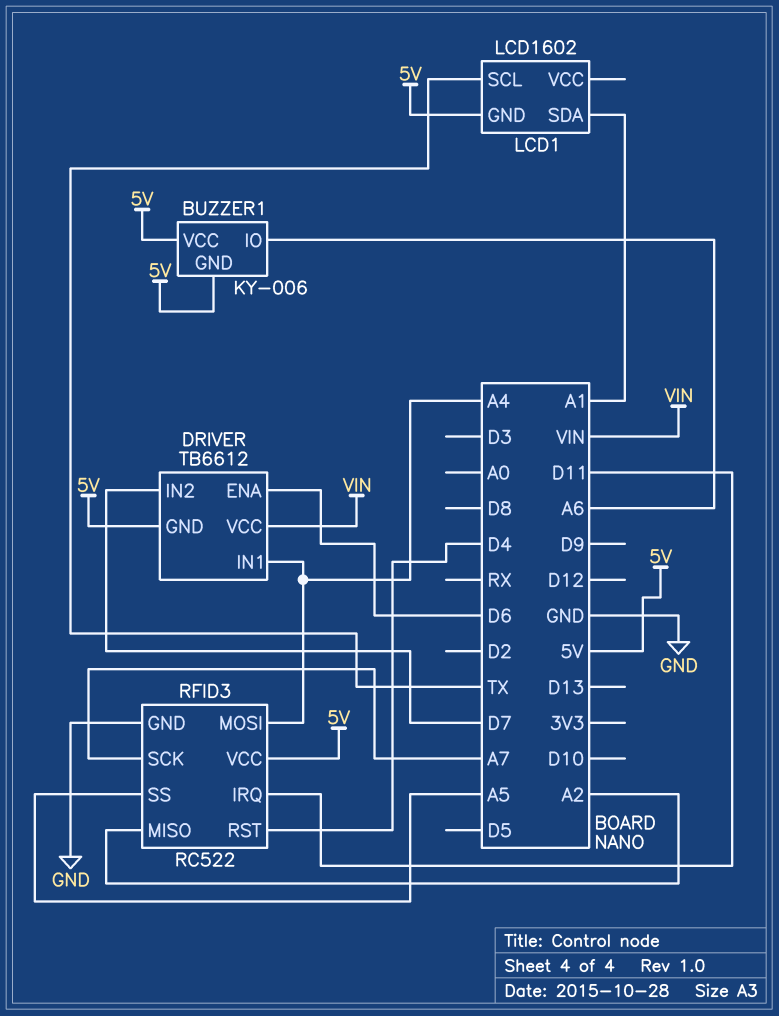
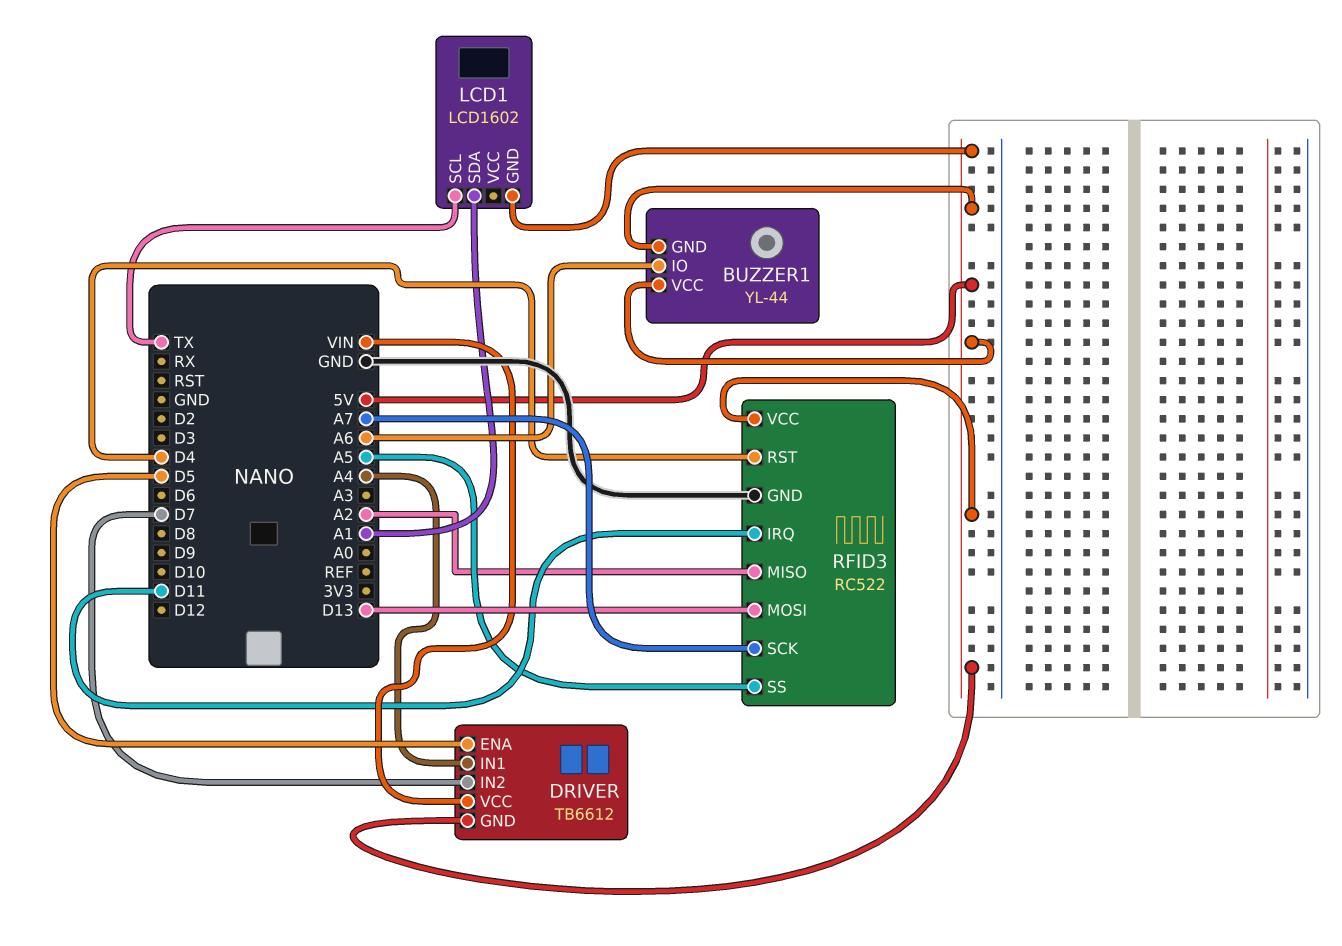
BUZZER1: KY-006 -> YL-44
DRIVER pin ENA: D6 -> D5
RFID3 pin MOSI: A4 -> D13

